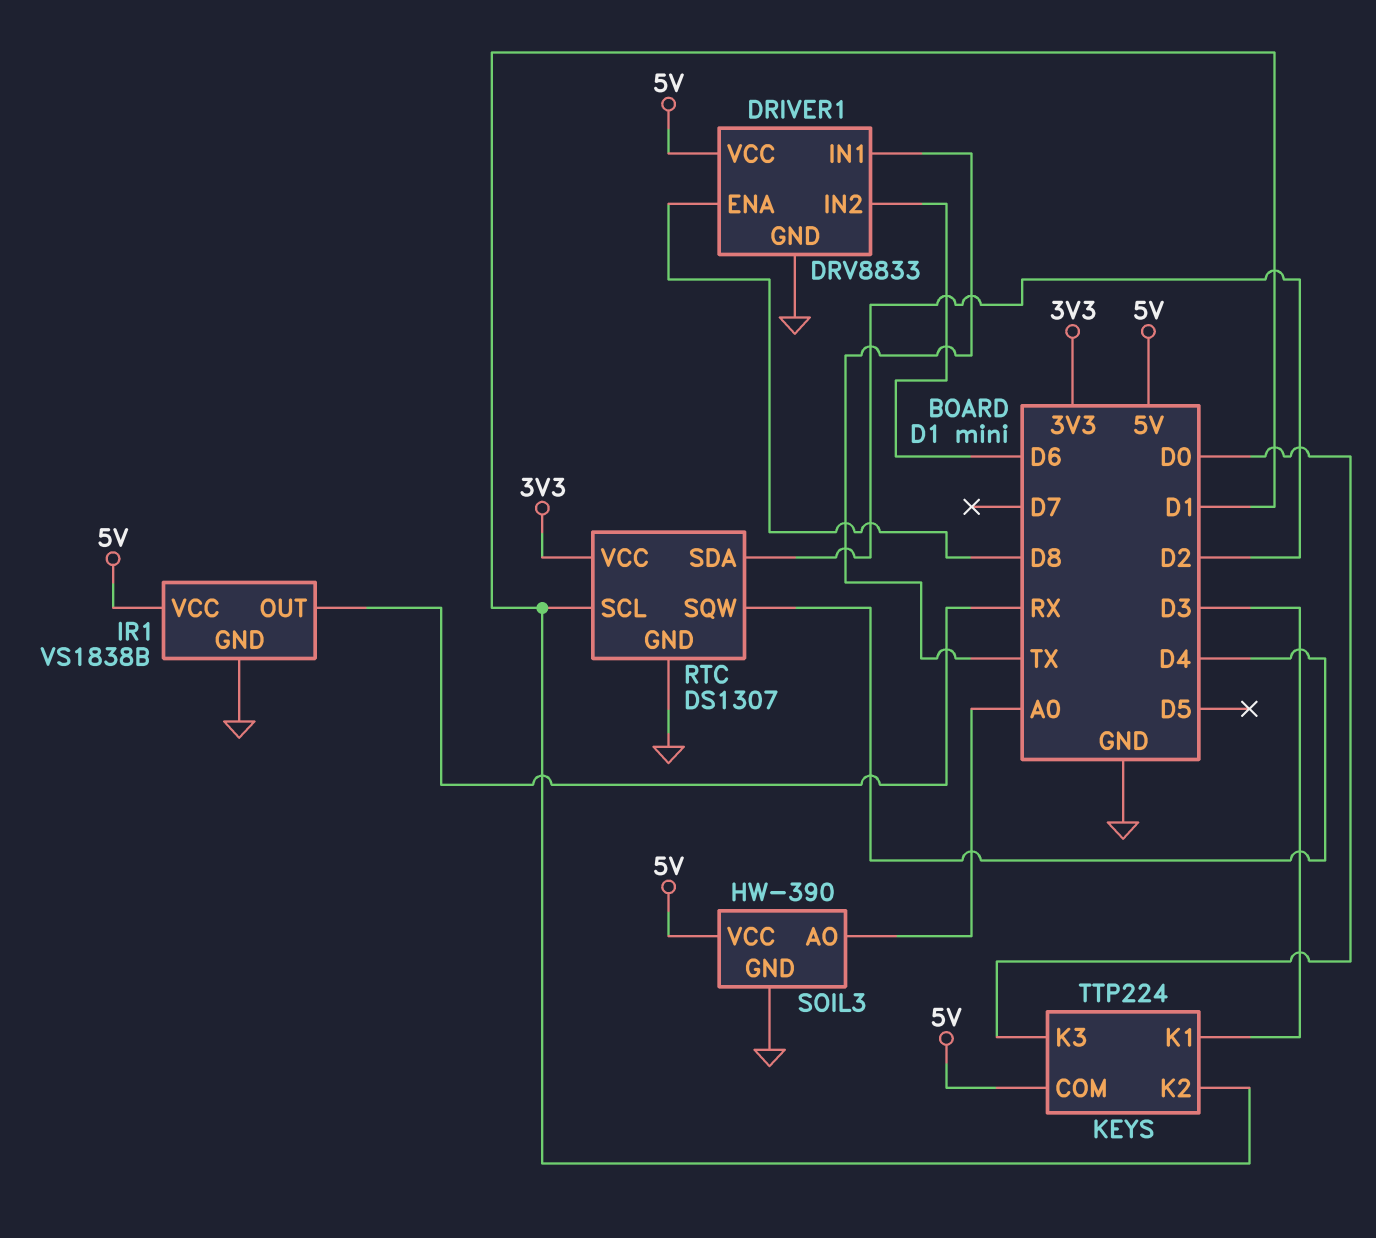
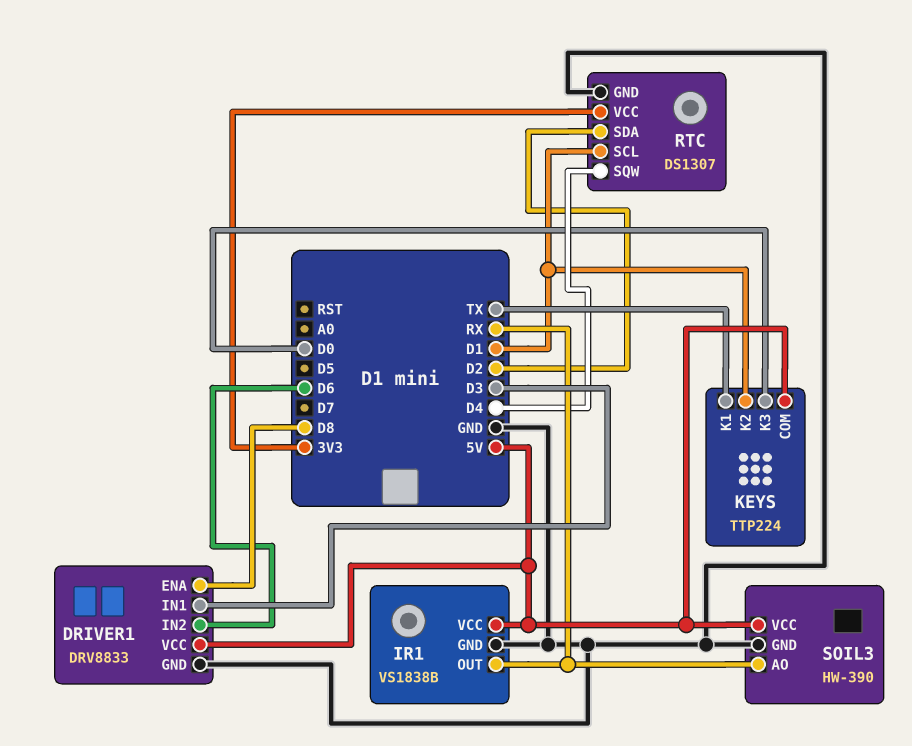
DRIVER1 pin IN1: TX -> D3
KEYS pin K1: D3 -> TX
SOIL3 pin AO: A0 -> RX

